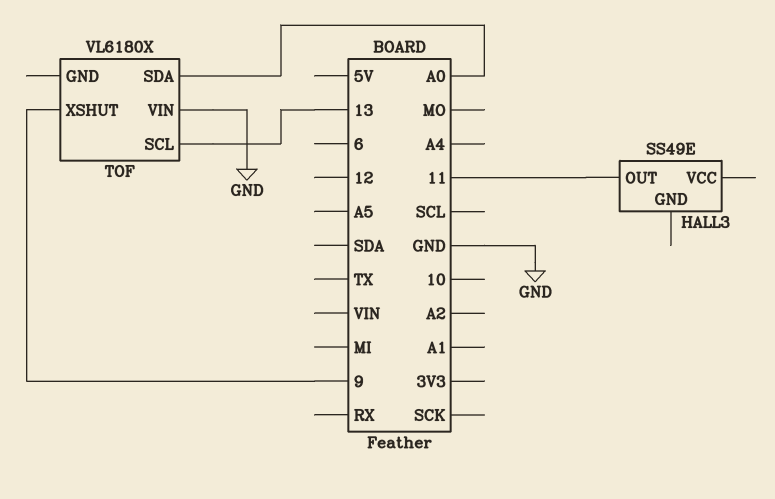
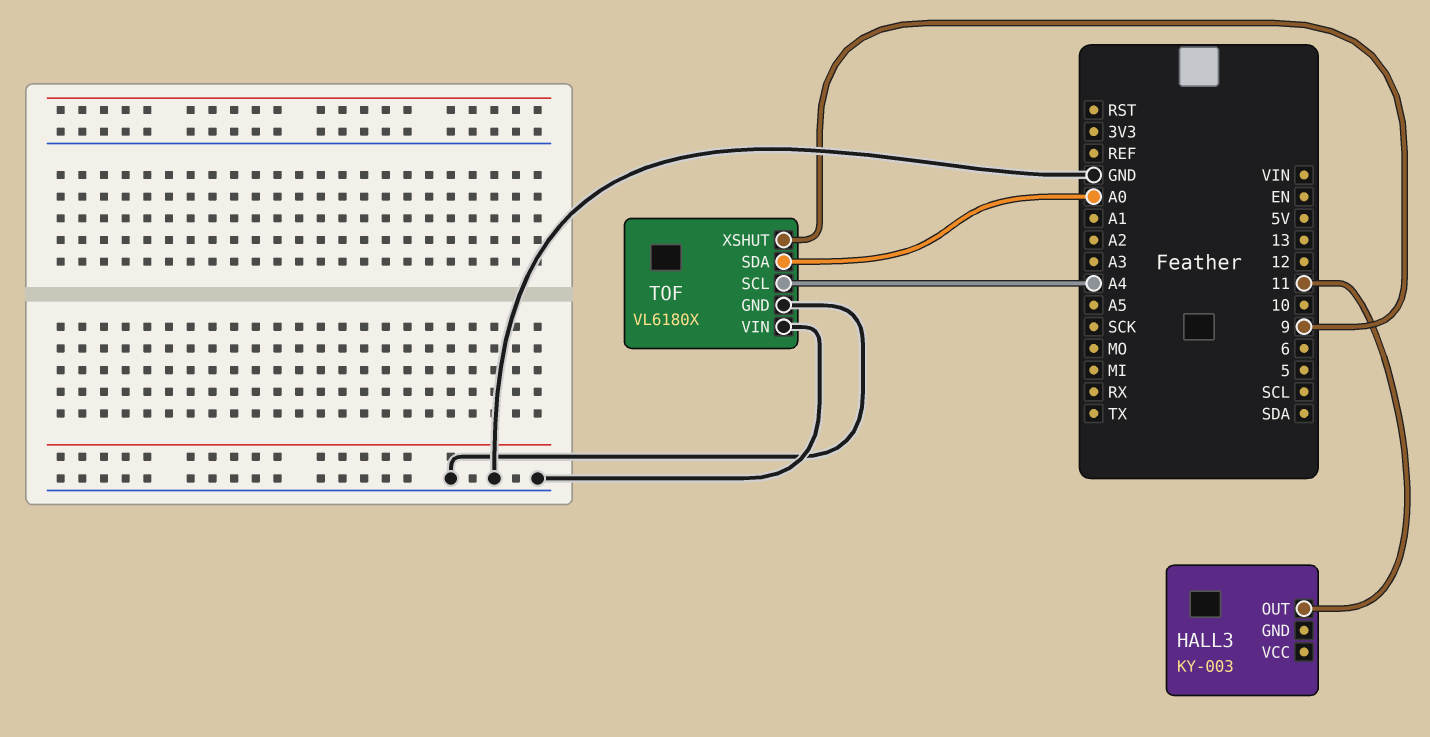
HALL3: SS49E -> KY-003
TOF pin GND: none -> GND
TOF pin SCL: 13 -> A4

